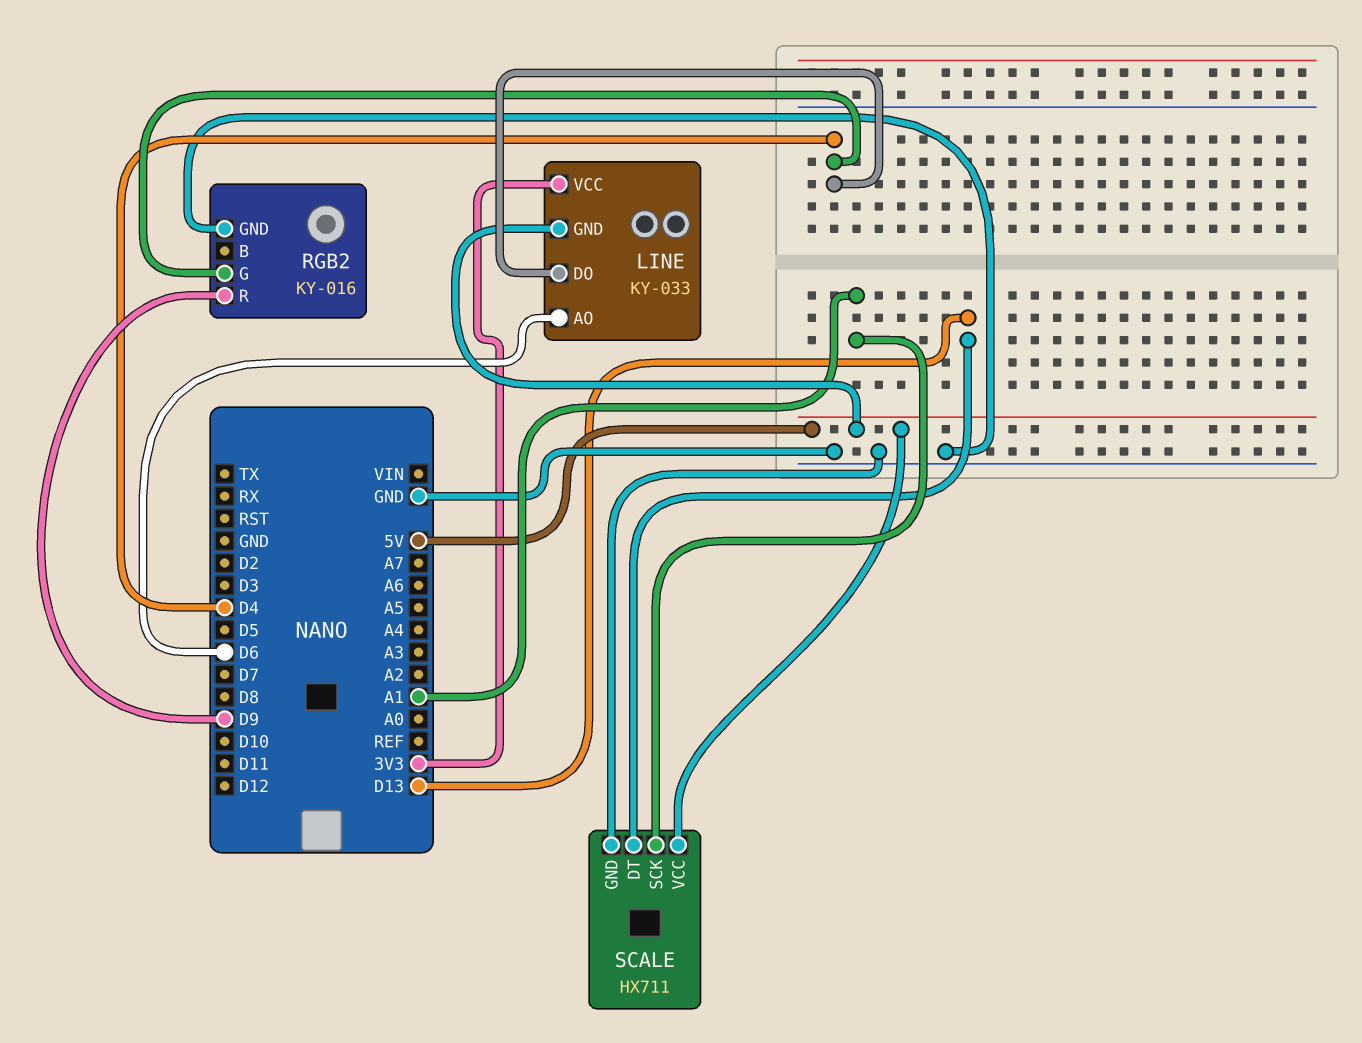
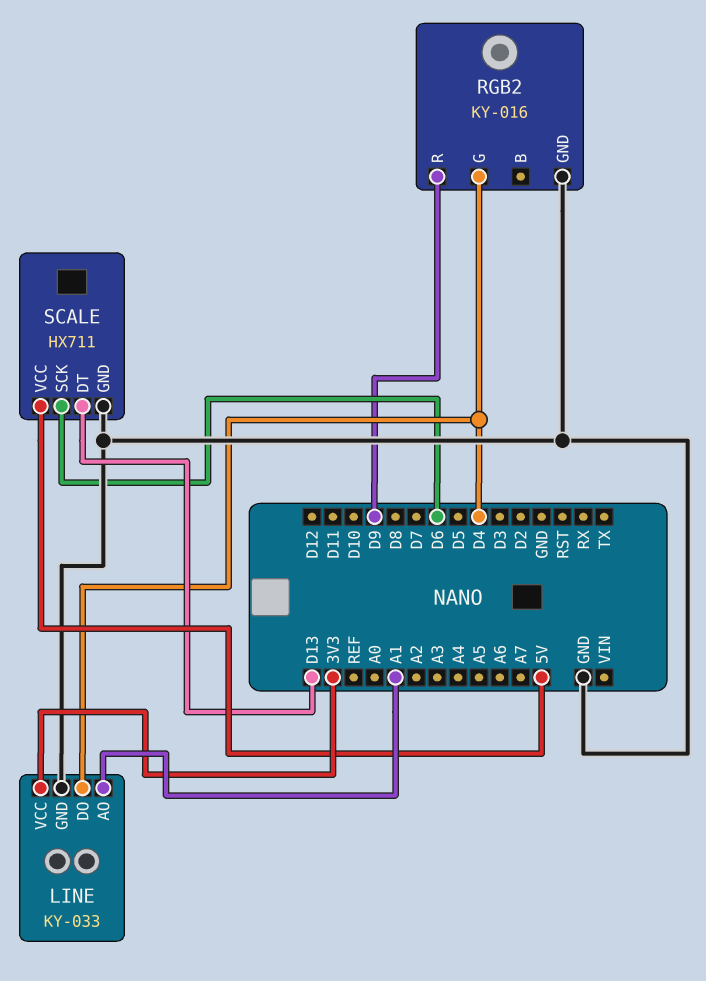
LINE pin AO: D6 -> A1
LINE pin GND: 5V -> GND
SCALE pin SCK: A1 -> D6

